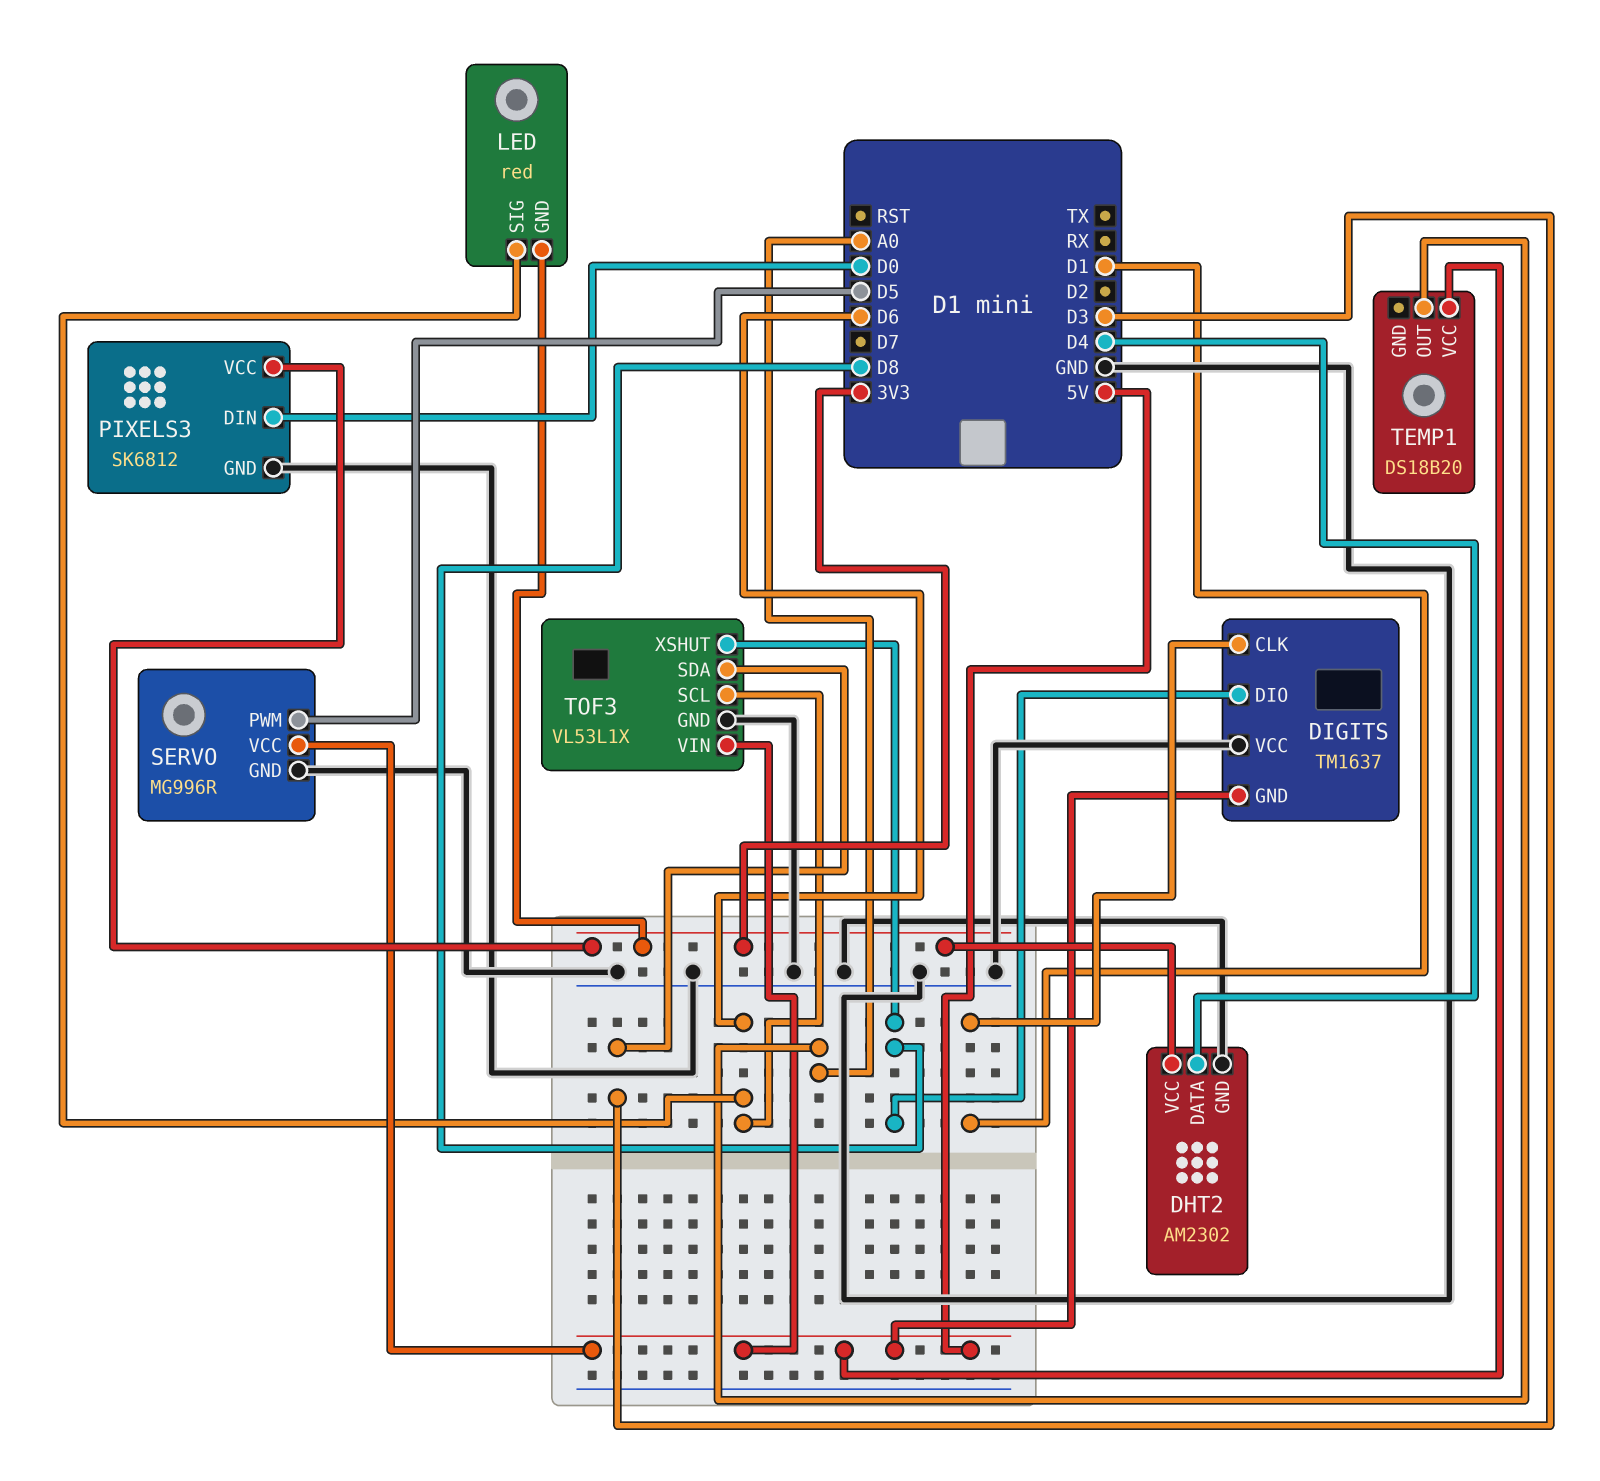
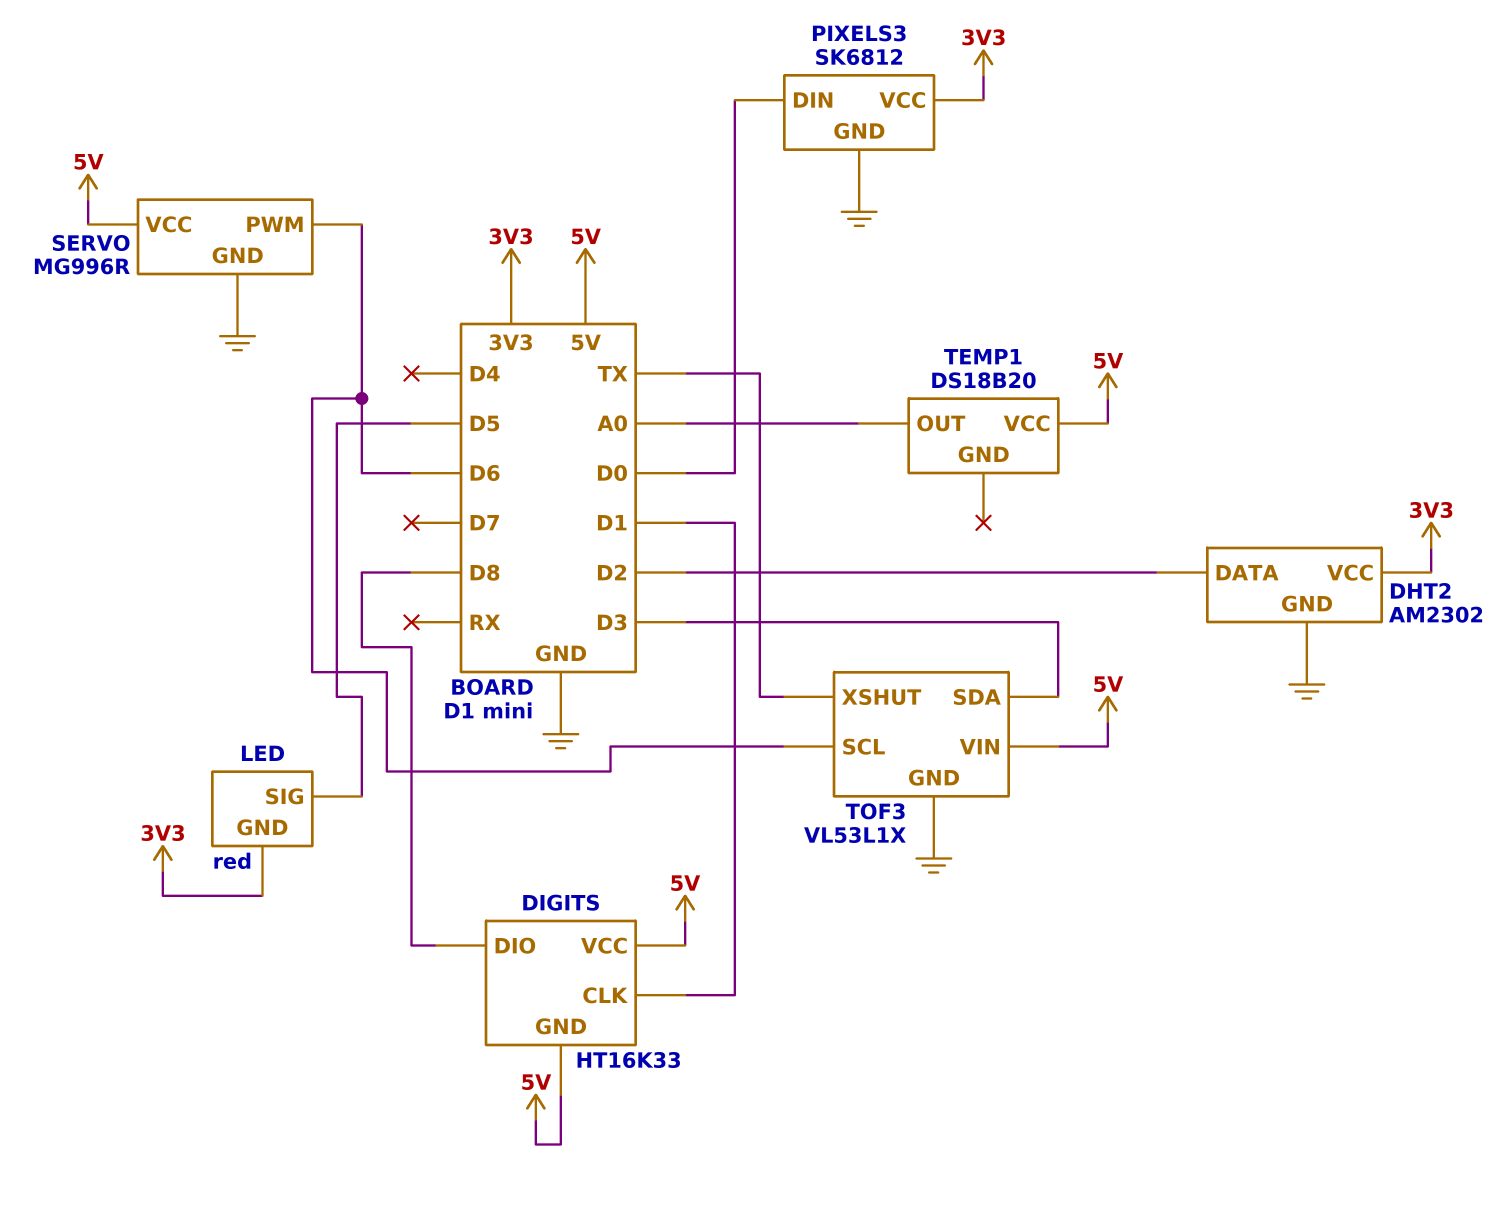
DHT2 pin DATA: D4 -> D2
DIGITS: TM1637 -> HT16K33
DIGITS pin VCC: GND -> 5V
LED pin SIG: D6 -> D5
SERVO pin PWM: D5 -> D6
TOF3 pin XSHUT: D8 -> TX

